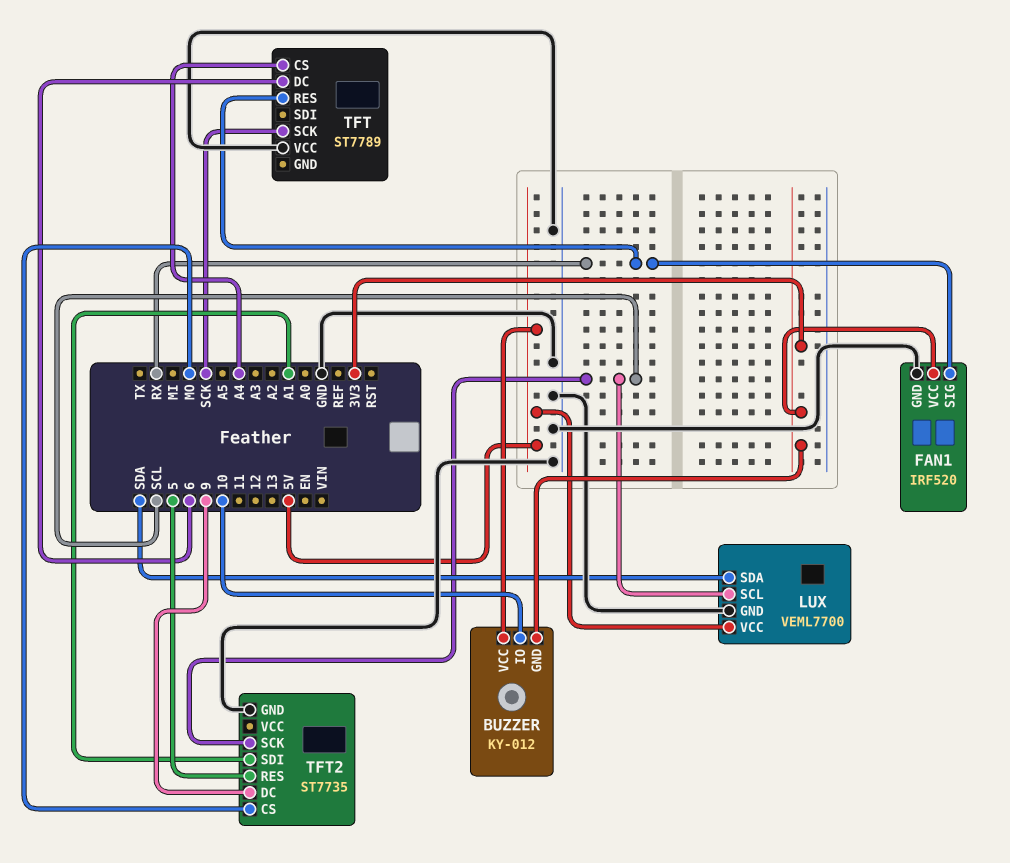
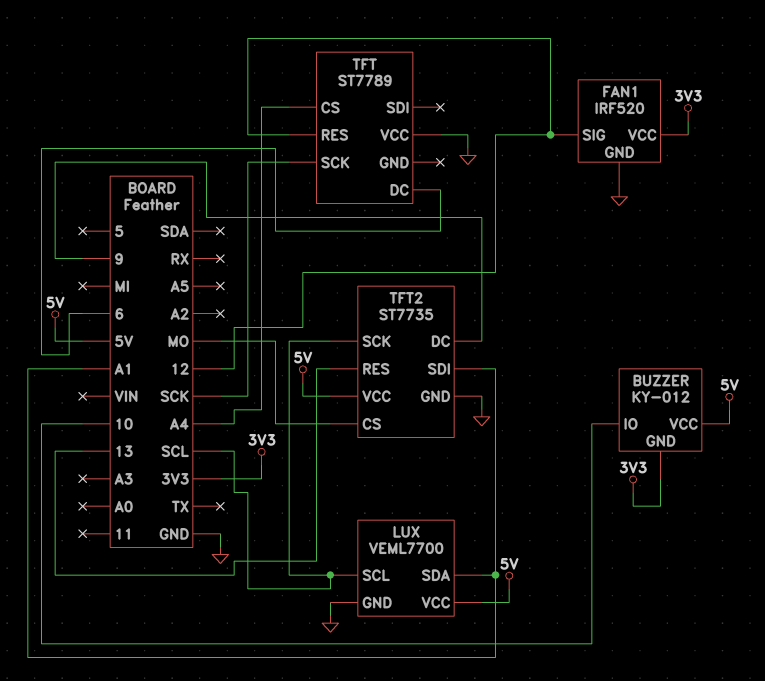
FAN1 pin SIG: RX -> 12
LUX pin SDA: SDA -> A1
TFT pin RES: RX -> 12
TFT2 pin RES: 5 -> 13
TFT2 pin VCC: none -> 5V

